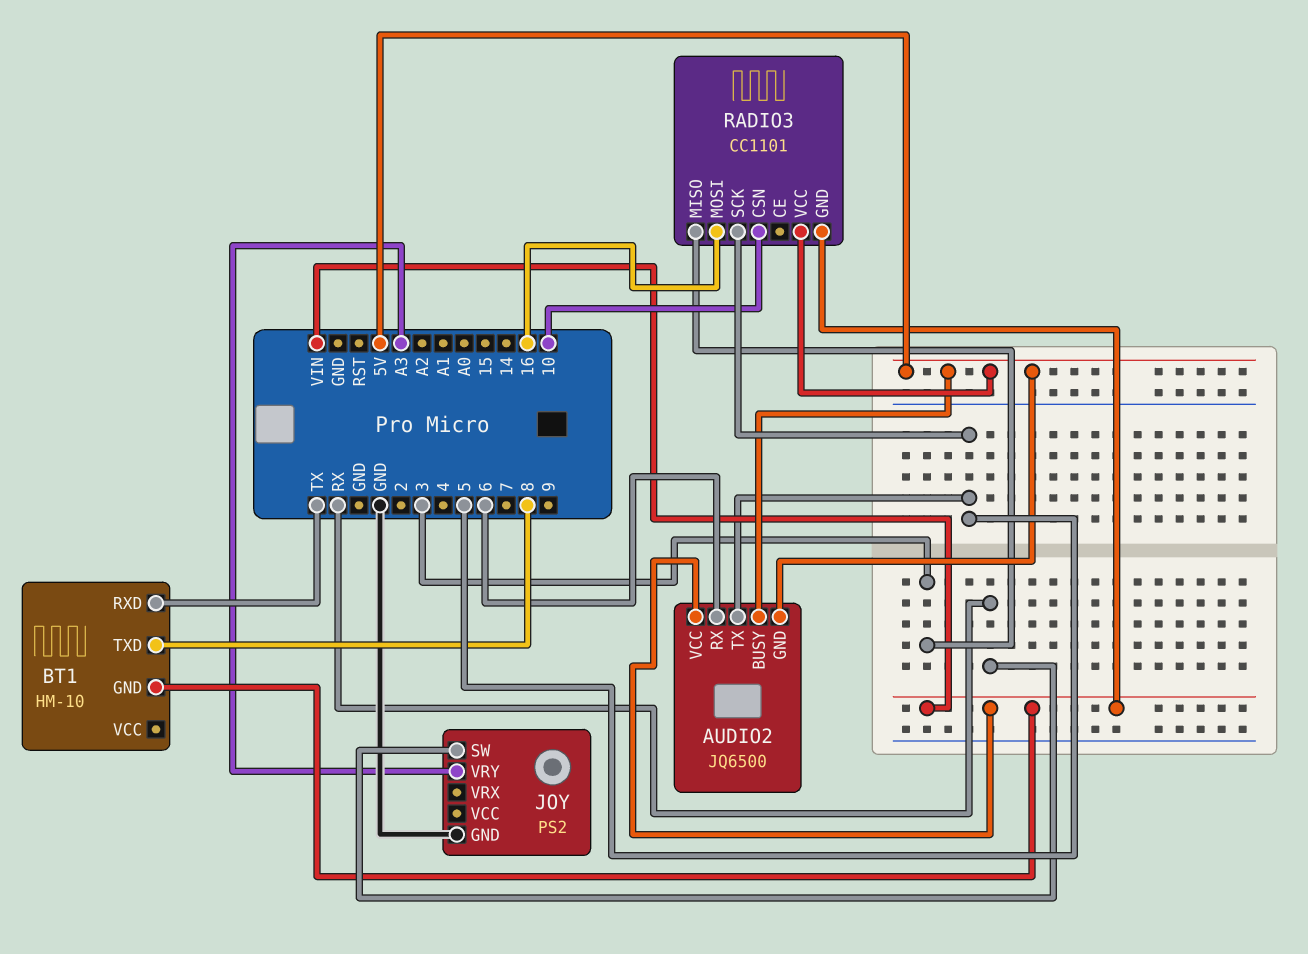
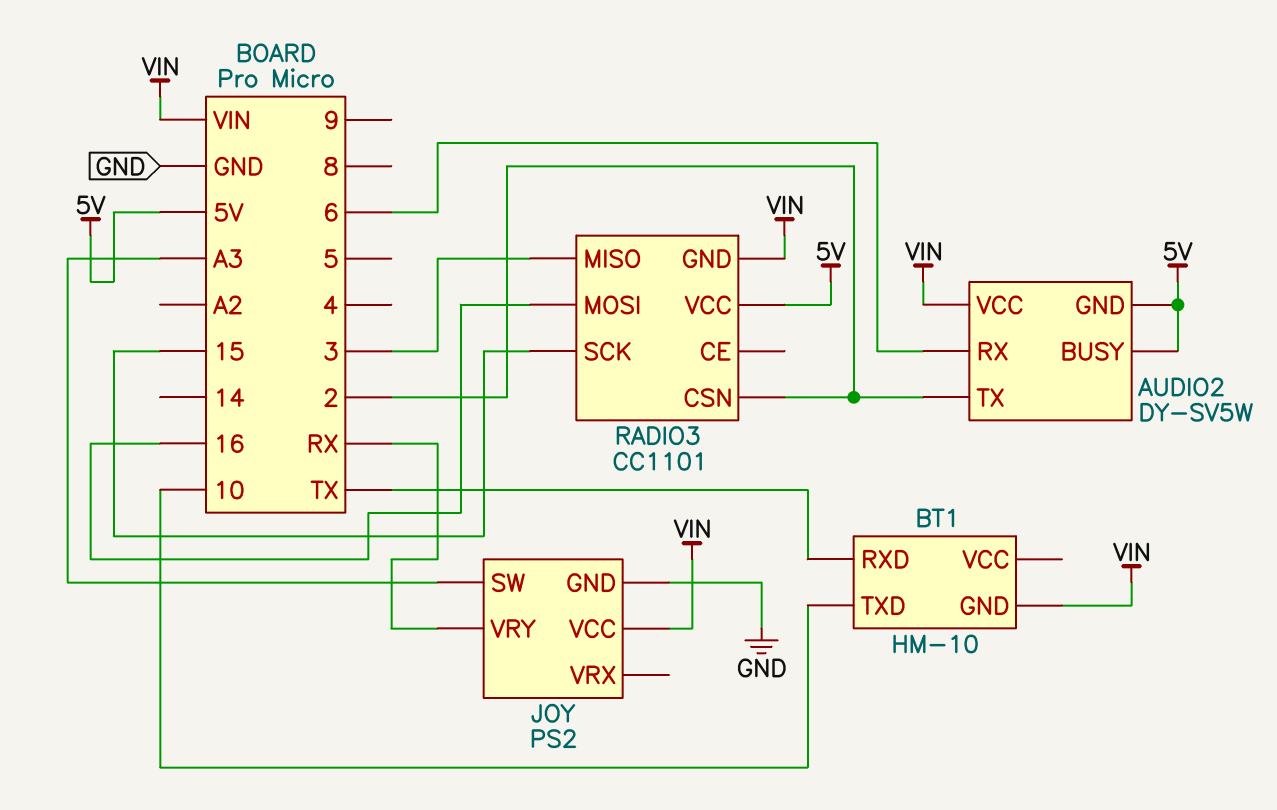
AUDIO2: JQ6500 -> DY-SV5W
AUDIO2 pin TX: 5 -> 2
BT1 pin TXD: 8 -> 10
JOY pin SW: RX -> A3
JOY pin VCC: none -> VIN
JOY pin VRY: A3 -> RX
RADIO3 pin CSN: 10 -> 2
RADIO3 pin SCK: 5 -> 15

